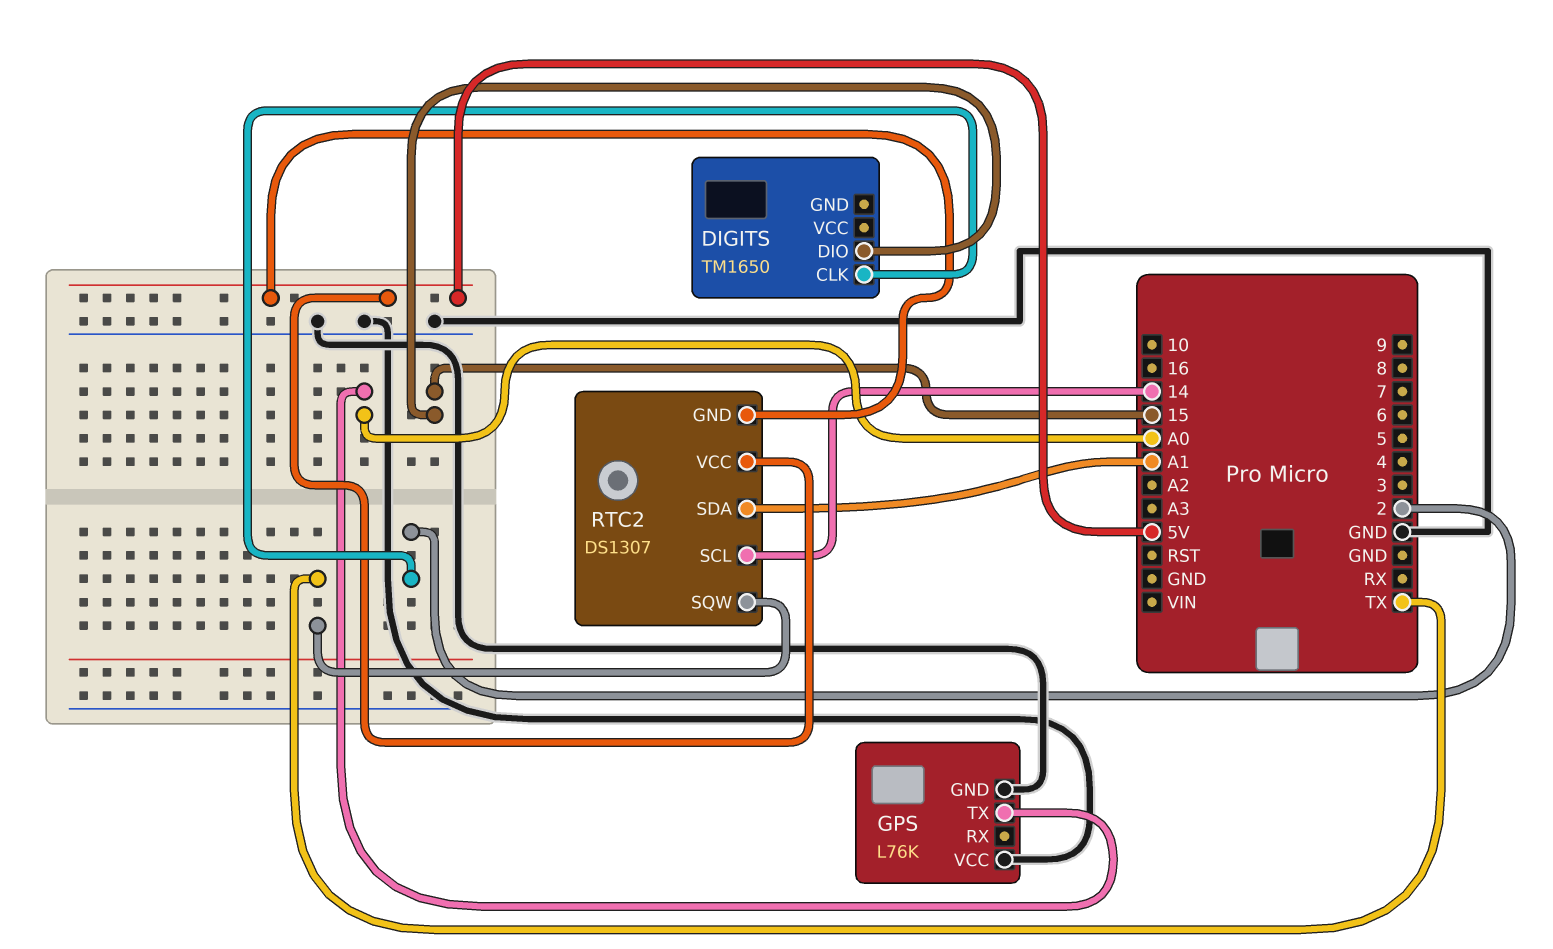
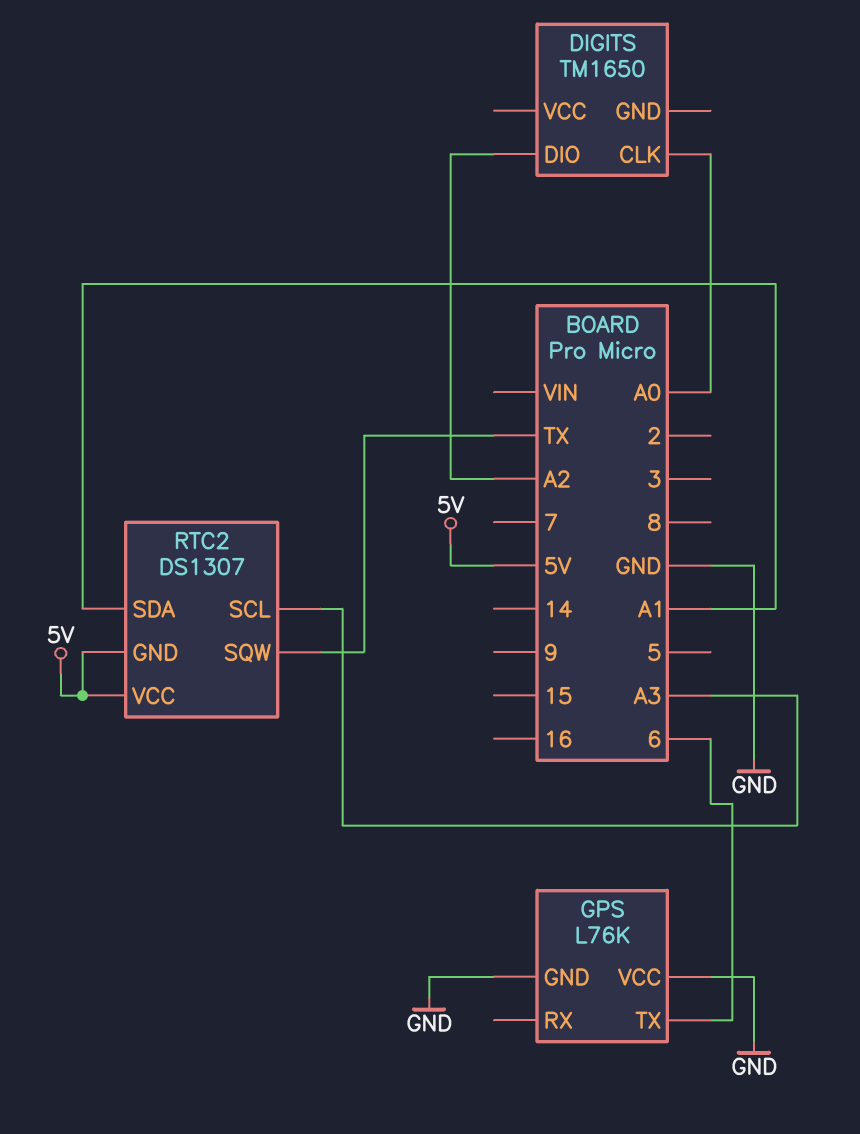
DIGITS pin CLK: 2 -> A0
DIGITS pin DIO: 15 -> A2
GPS pin TX: A0 -> 6
RTC2 pin SCL: 14 -> A3

